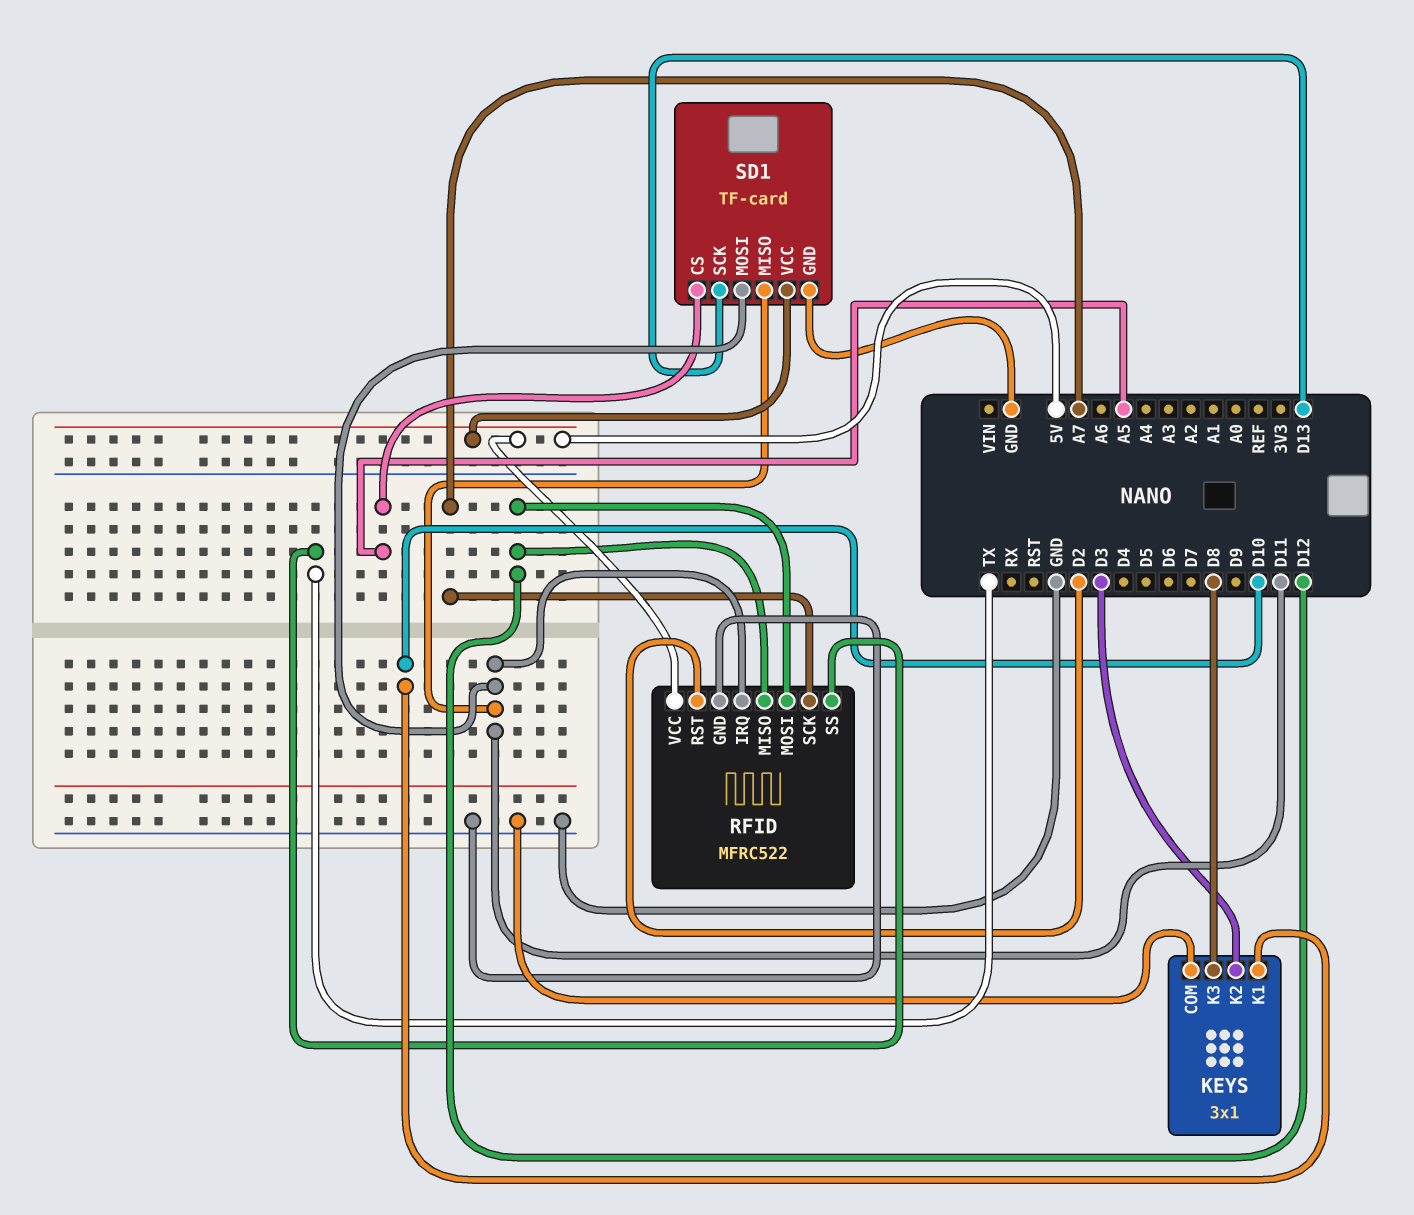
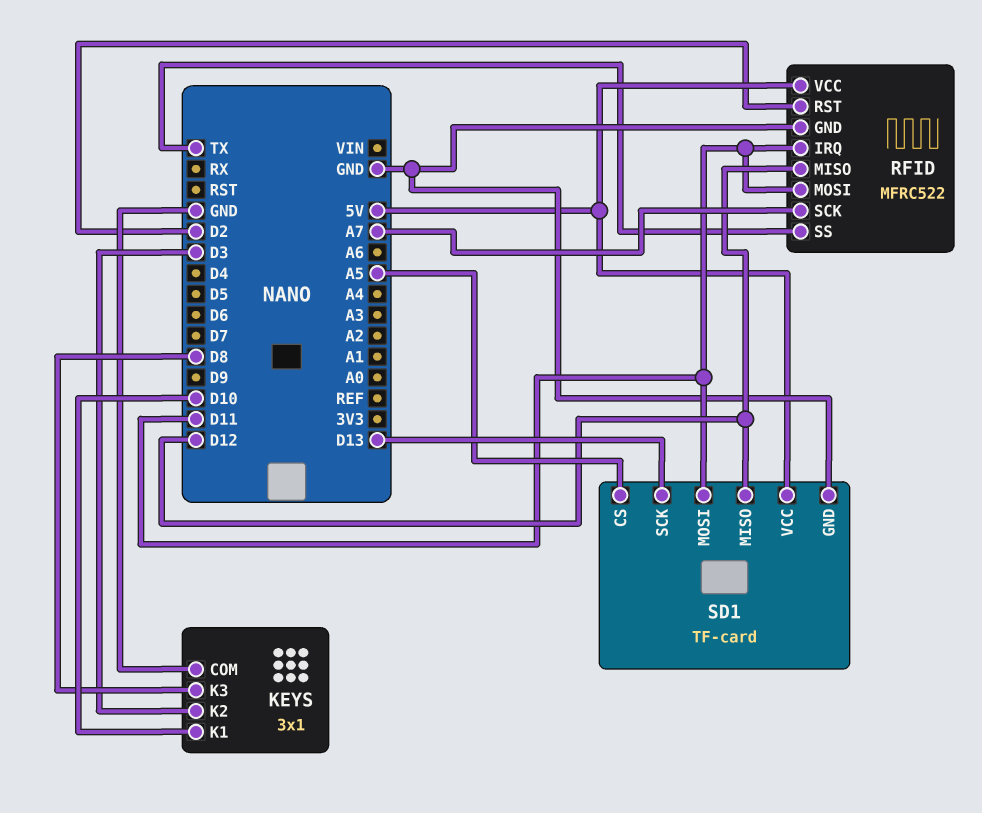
RFID pin MOSI: D12 -> D11
SD1 pin MISO: D11 -> D12

